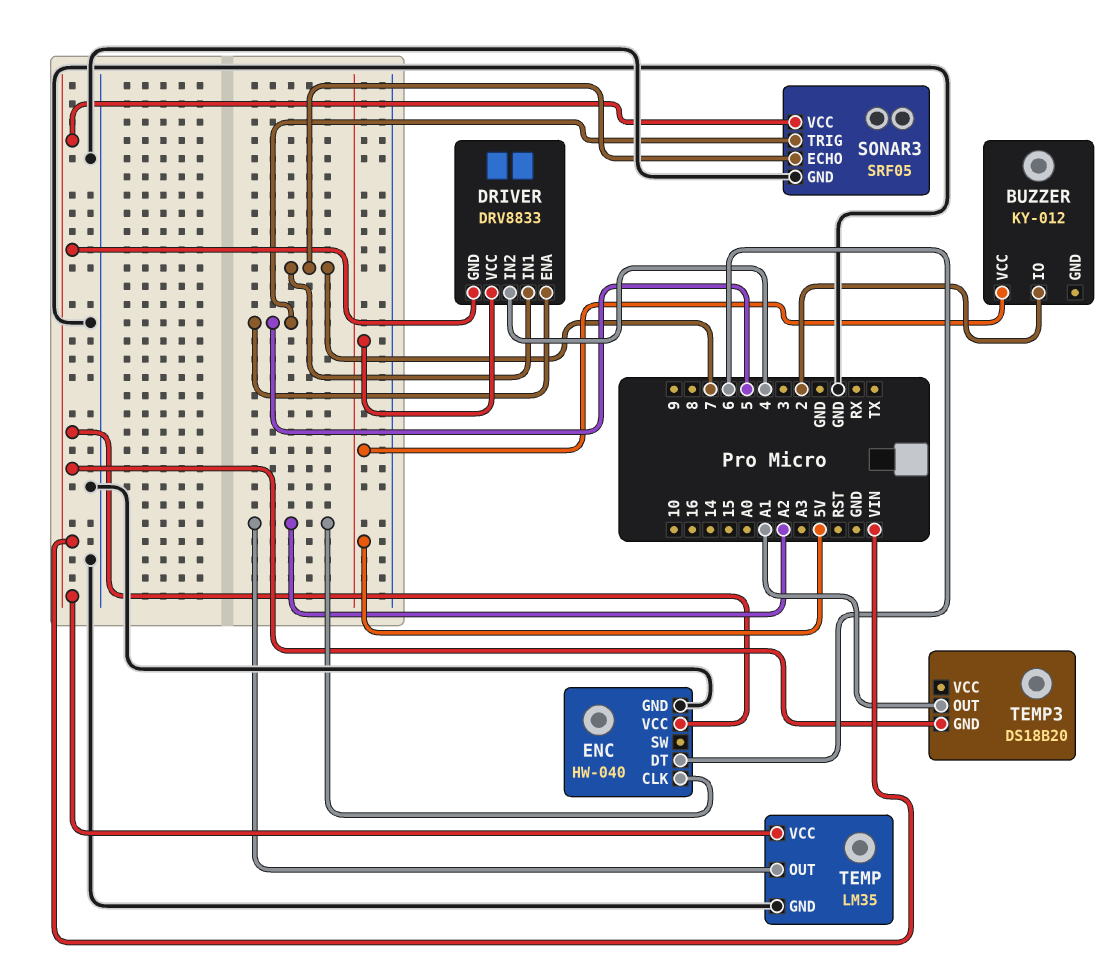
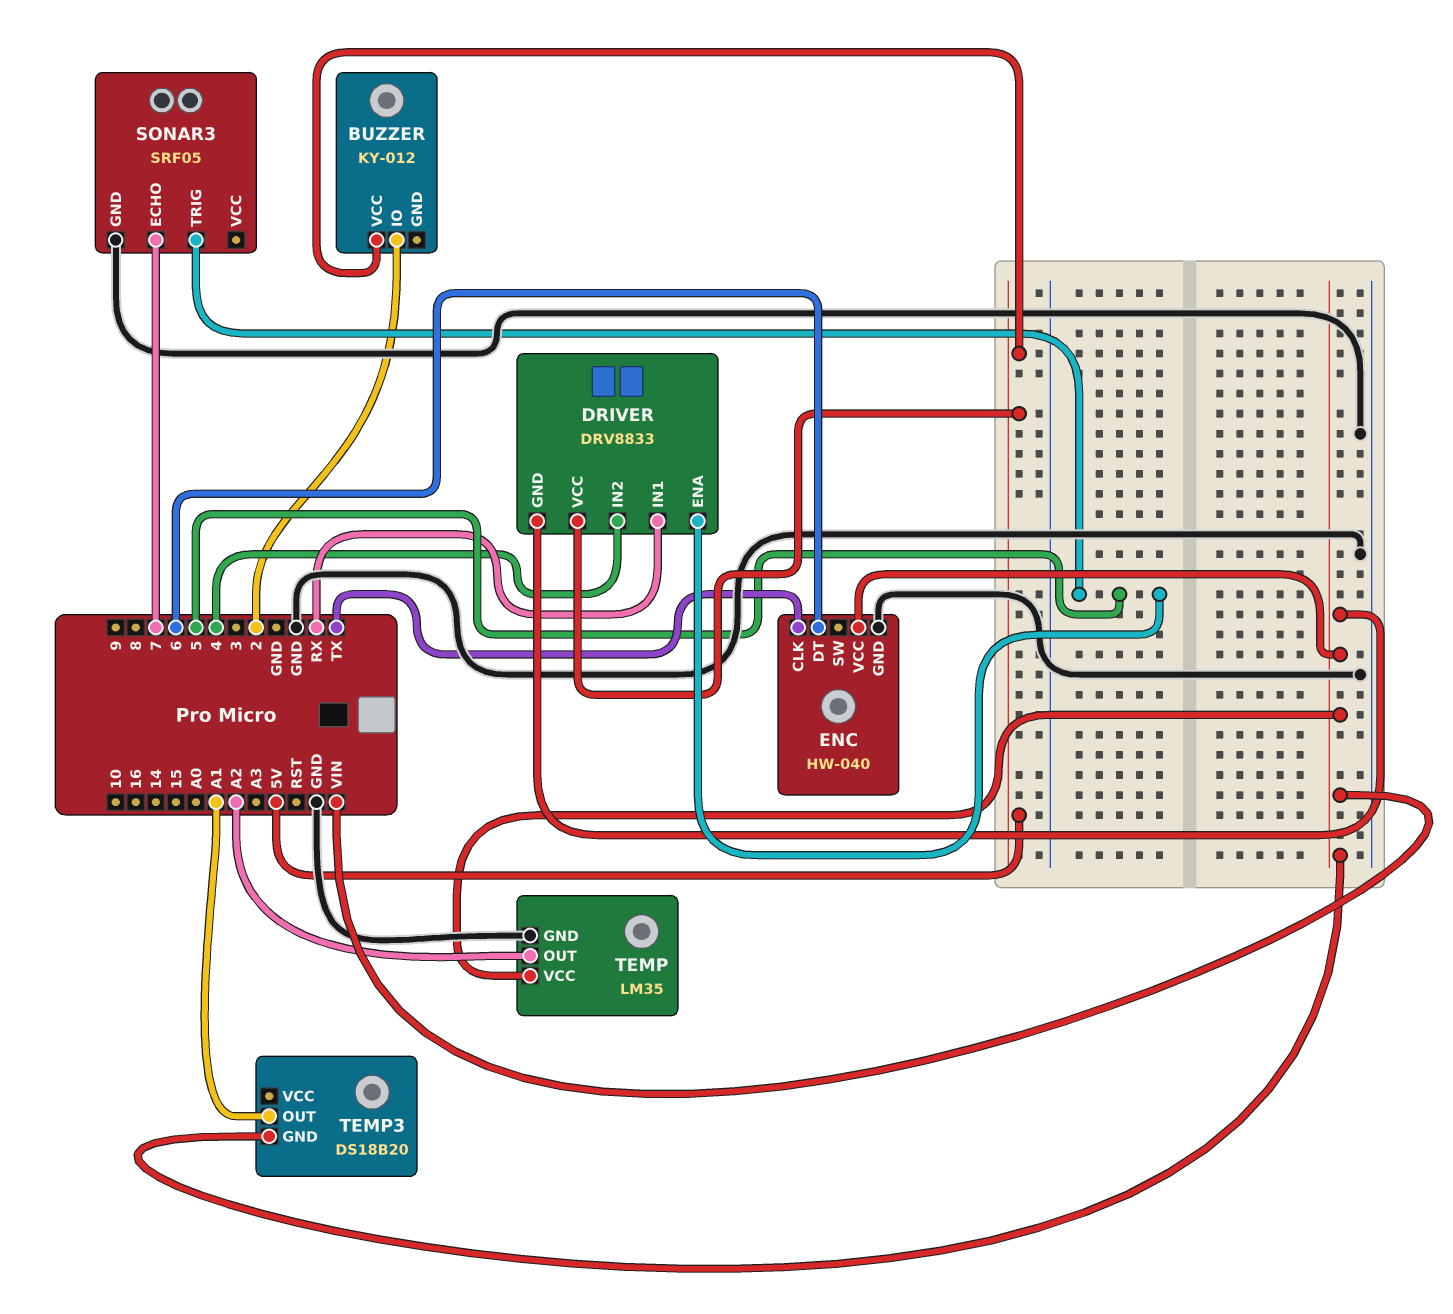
DRIVER pin IN1: 7 -> RX
ENC pin CLK: A2 -> TX
SONAR3 pin VCC: VIN -> none

